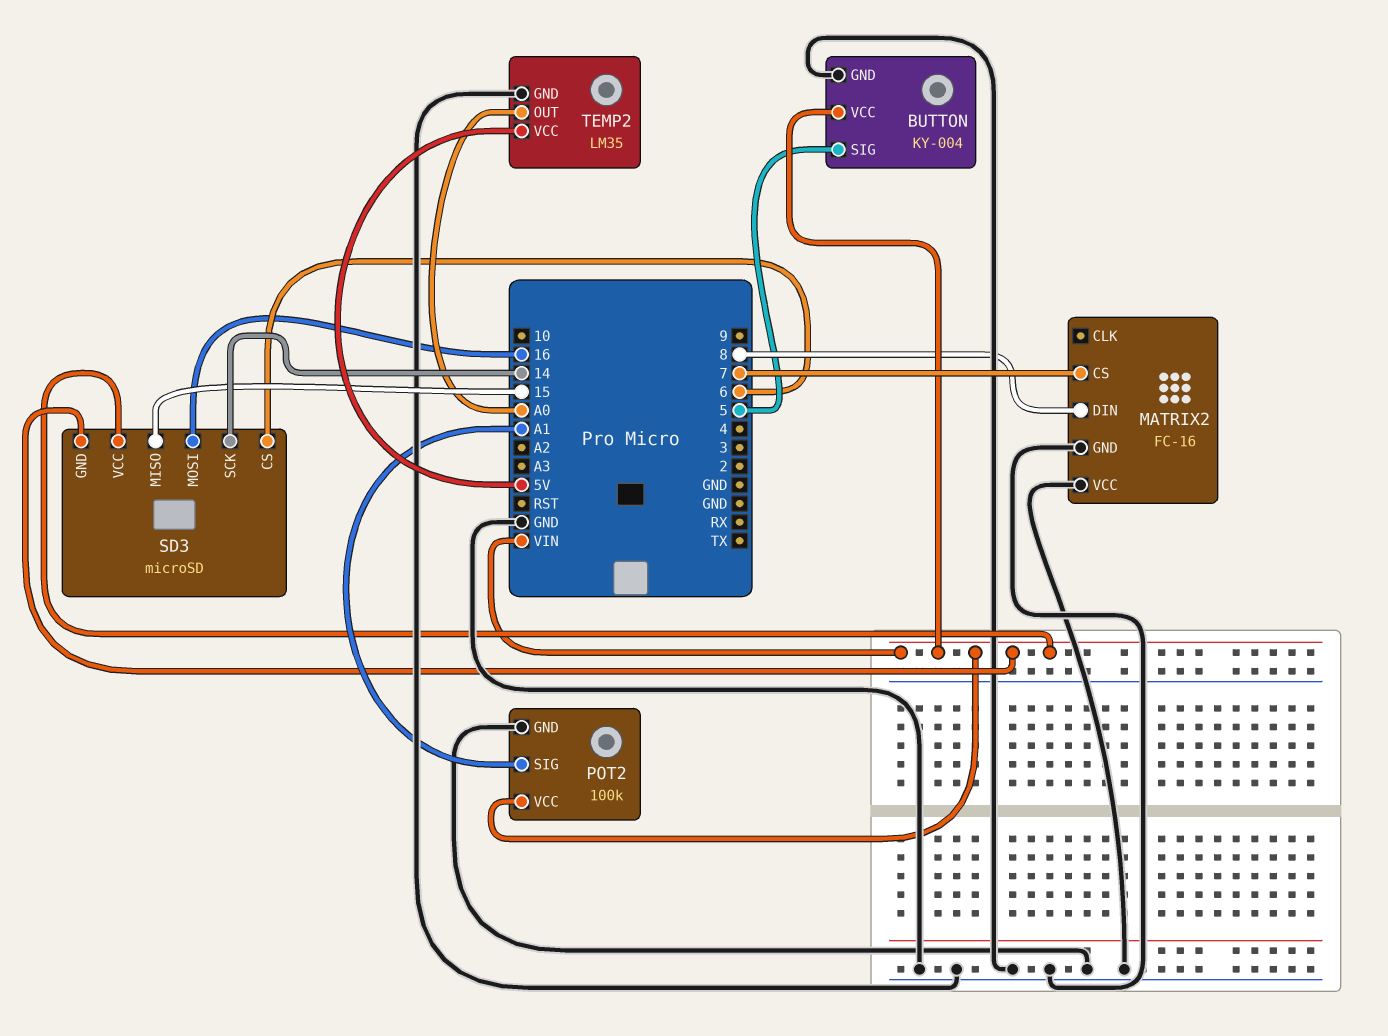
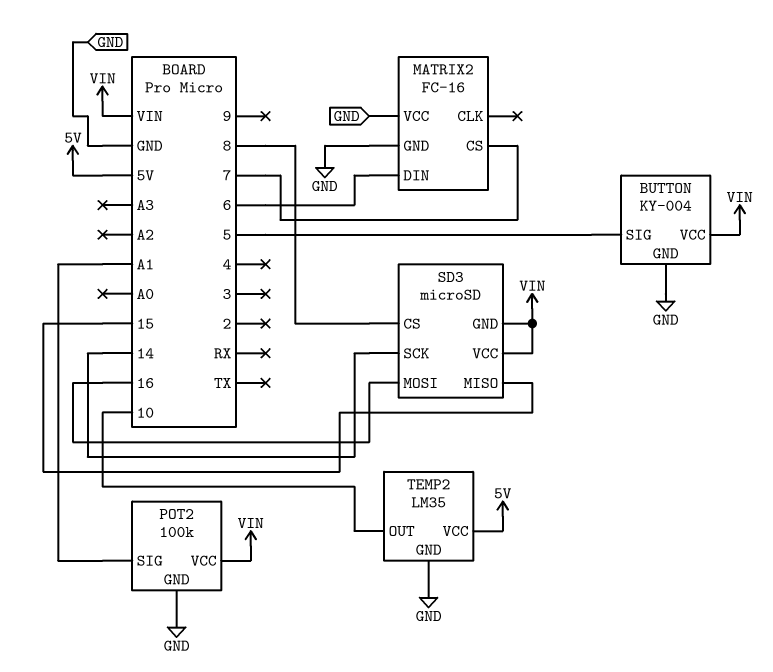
MATRIX2 pin DIN: 8 -> 6
SD3 pin CS: 6 -> 8
TEMP2 pin OUT: A0 -> 10

